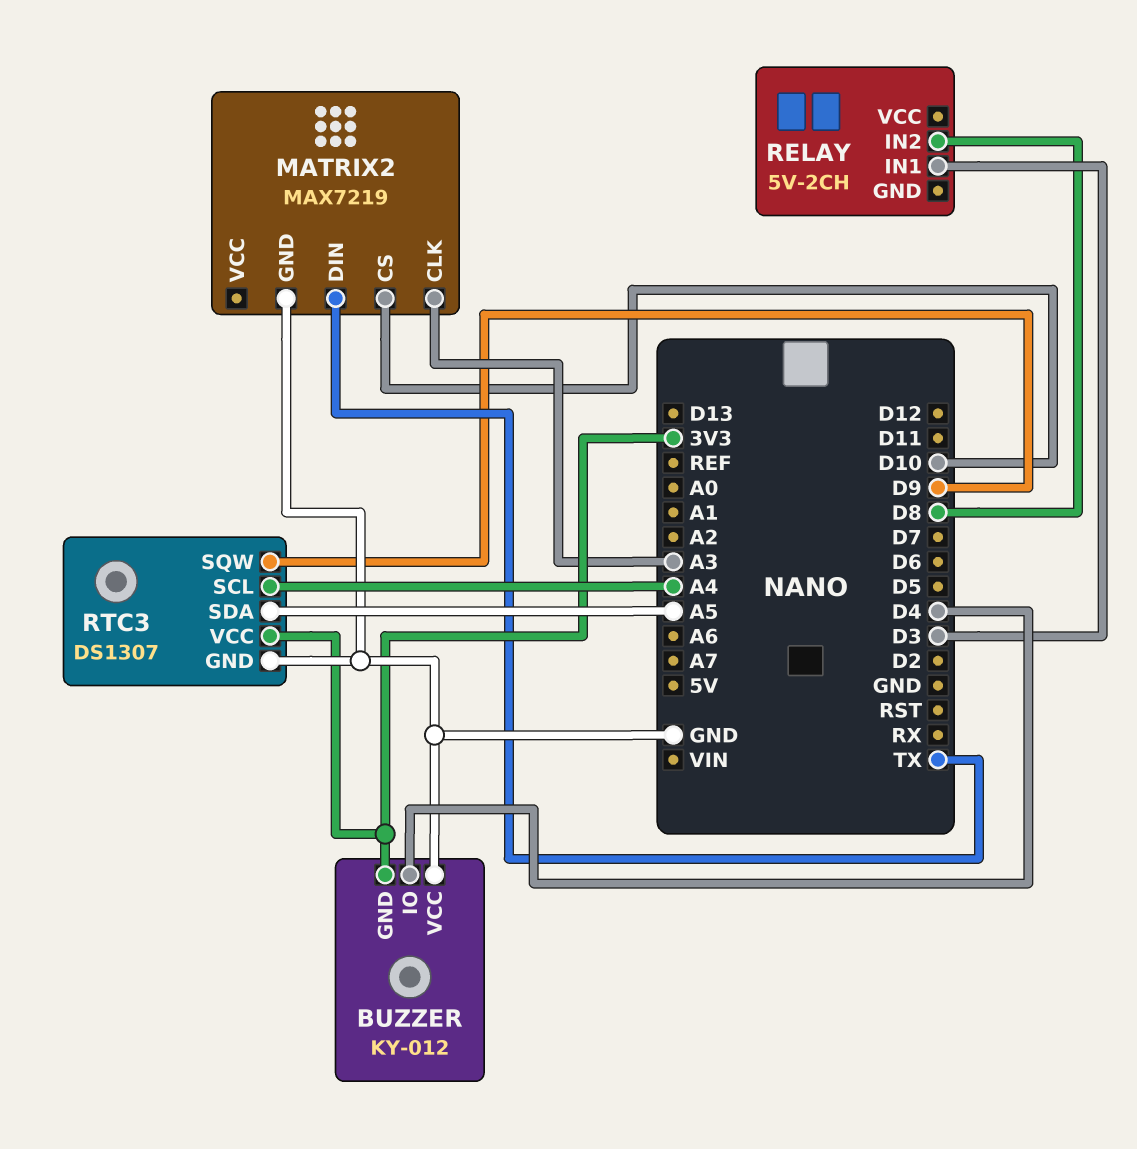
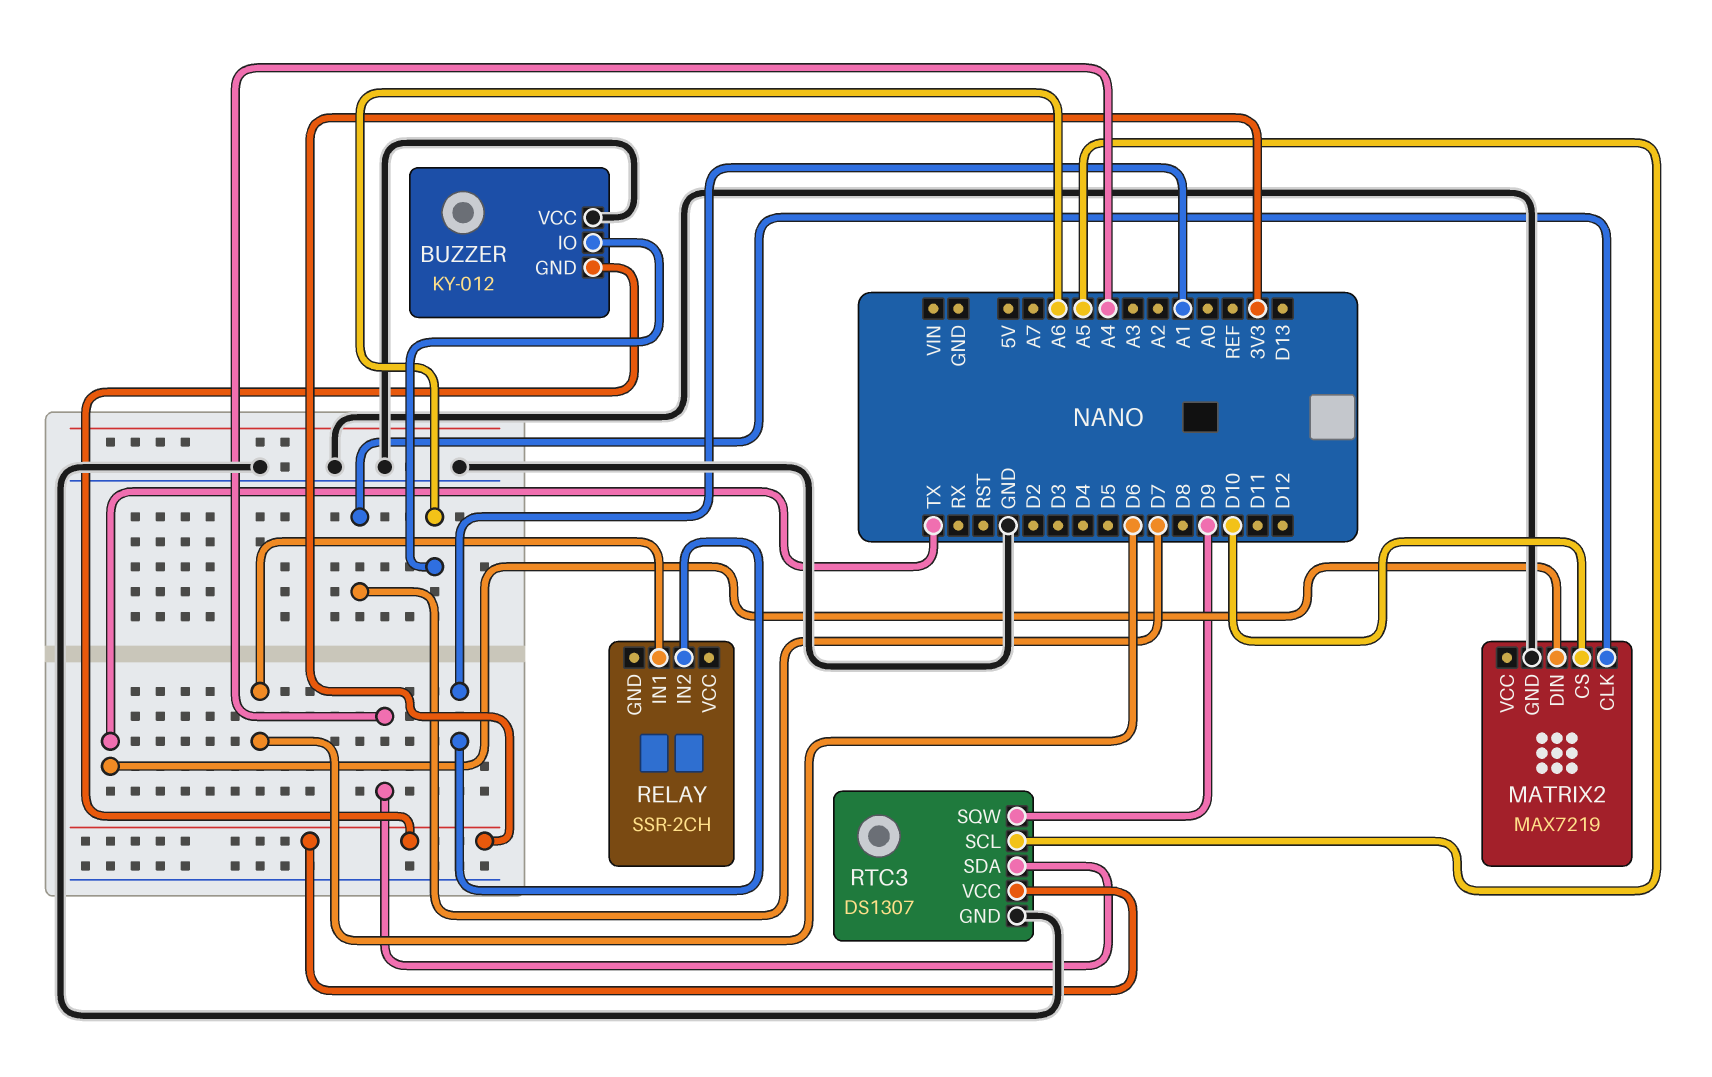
BUZZER pin IO: D4 -> A6
MATRIX2 pin CLK: A3 -> D7
RELAY: 5V-2CH -> SSR-2CH
RELAY pin IN1: D3 -> D6
RELAY pin IN2: D8 -> A1
RTC3 pin SCL: A4 -> A5
RTC3 pin SDA: A5 -> A4

